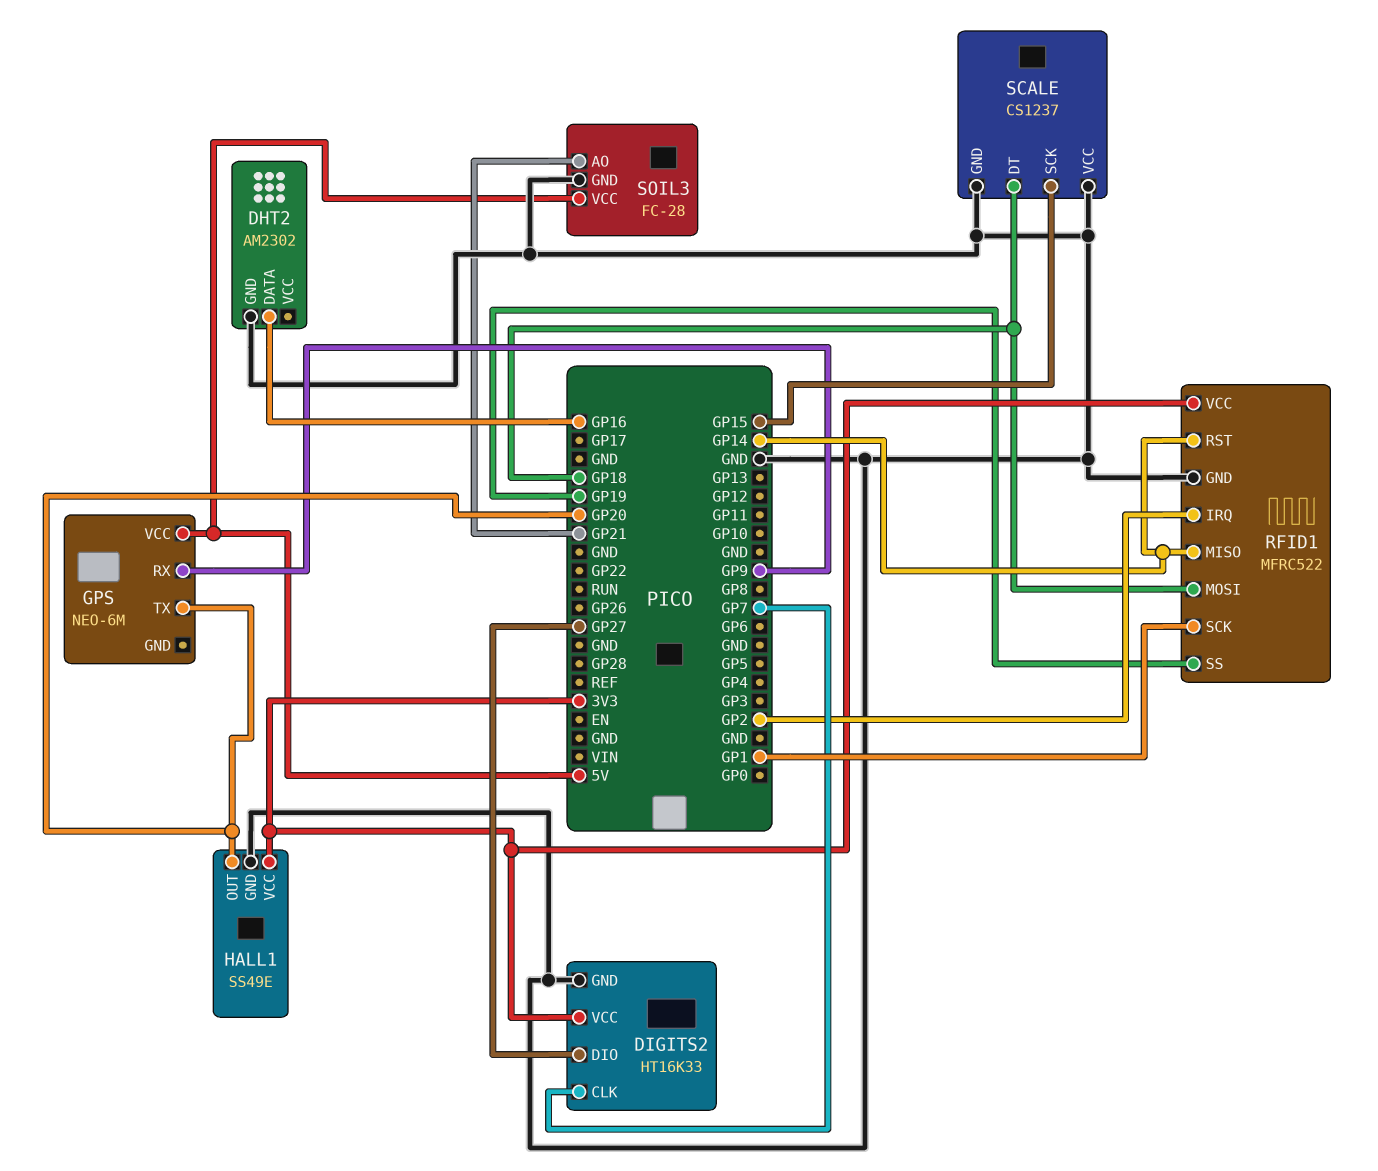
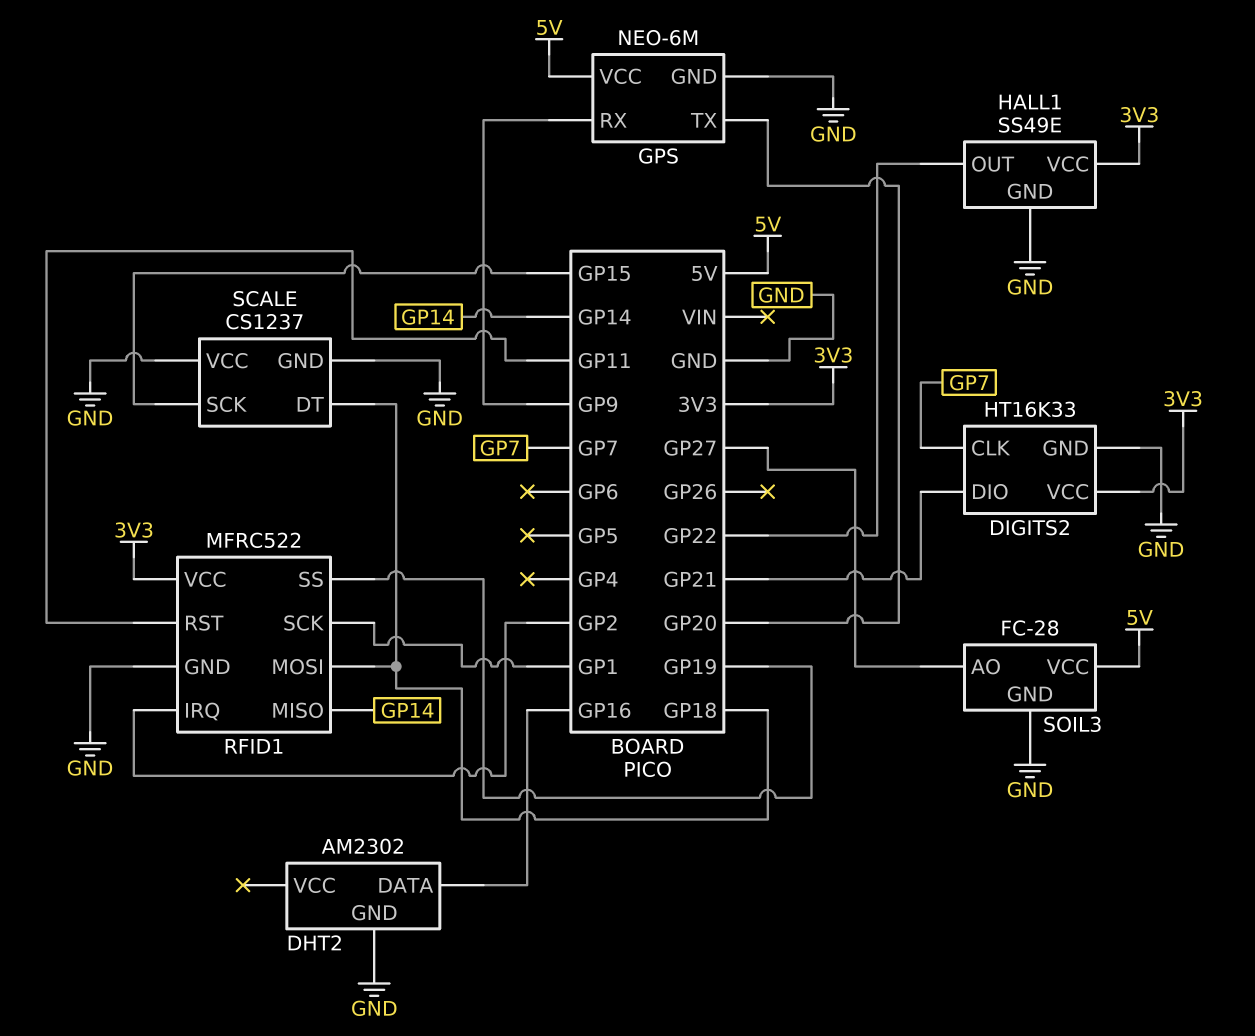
DIGITS2 pin DIO: GP27 -> GP21
GPS pin GND: none -> GND
HALL1 pin OUT: GP20 -> GP22
RFID1 pin RST: GP14 -> GP11
SOIL3 pin AO: GP21 -> GP27

